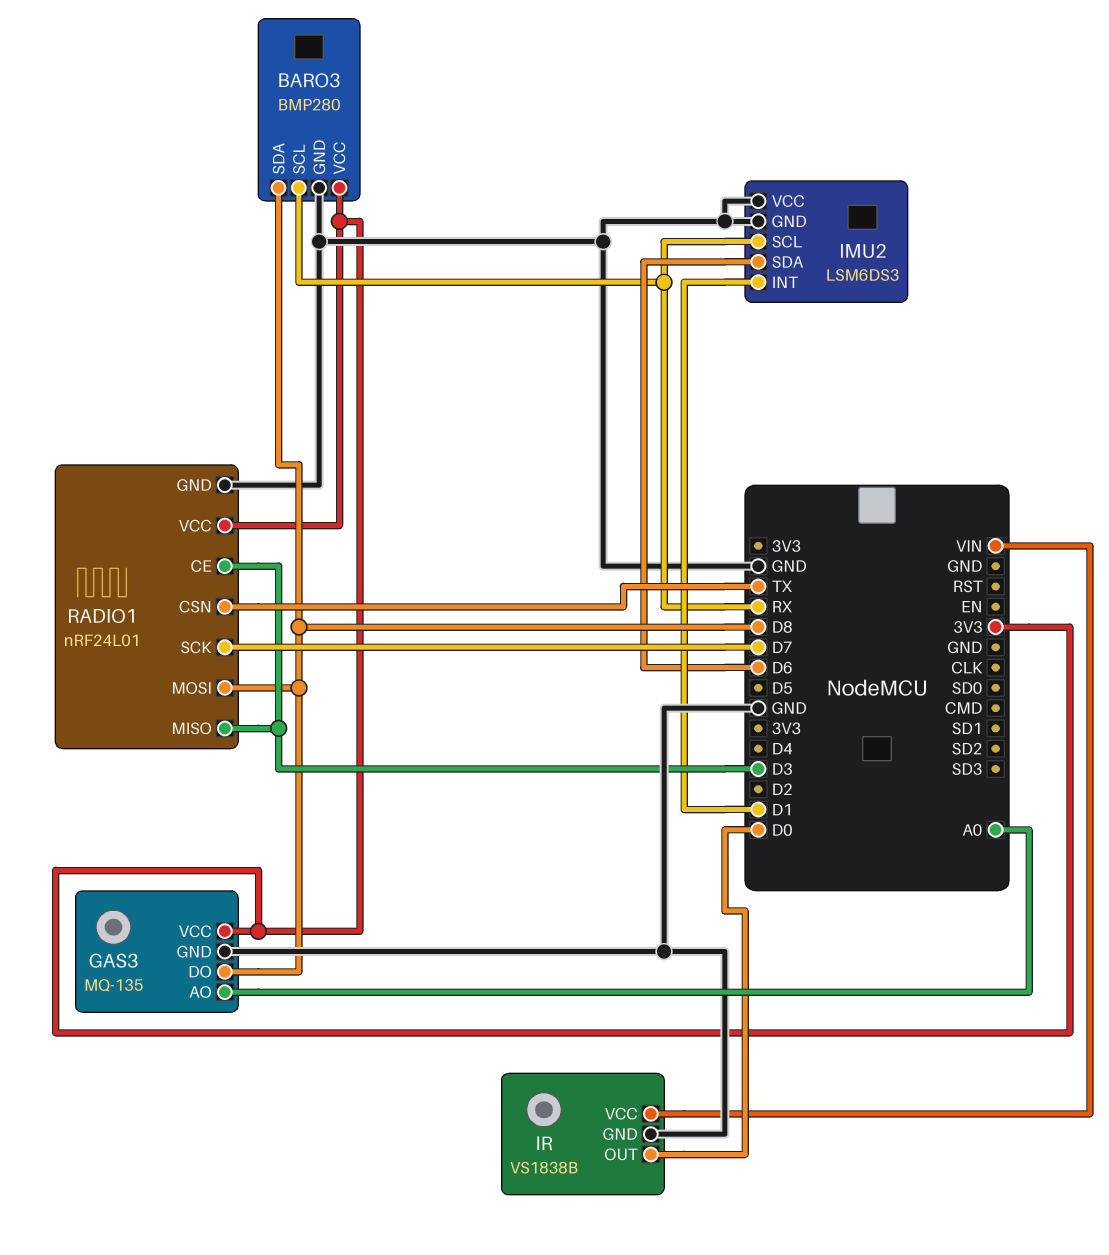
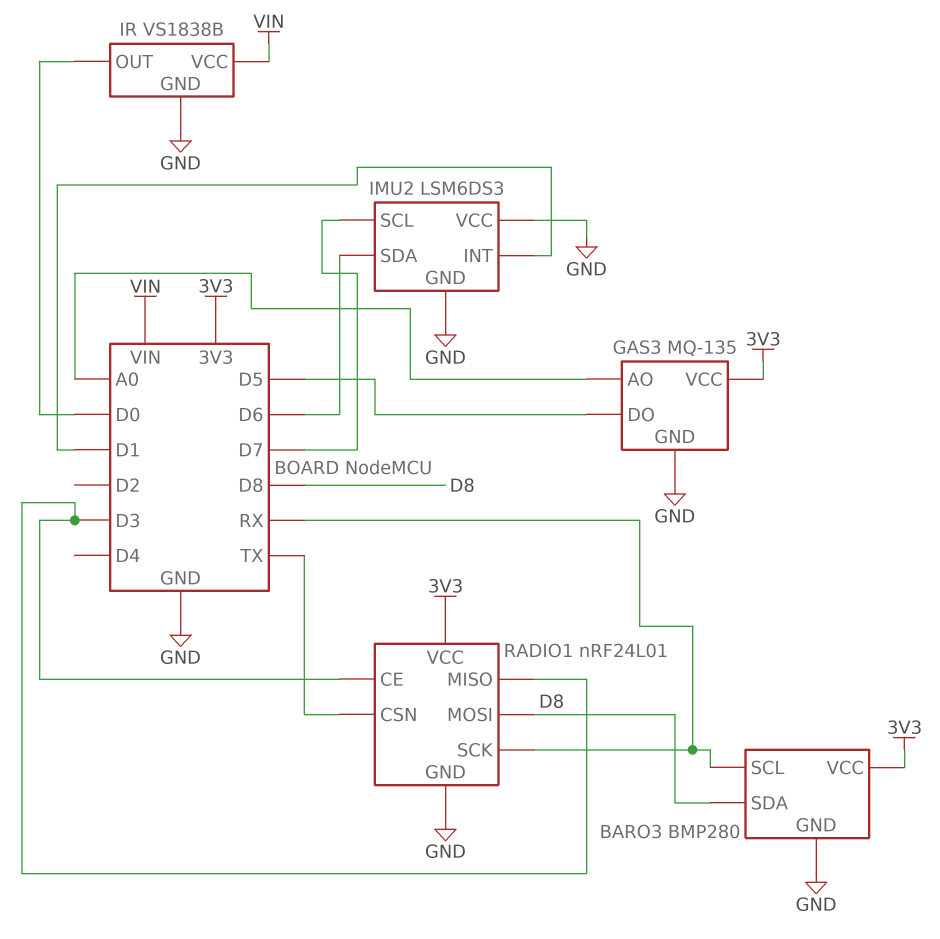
GAS3 pin DO: D8 -> D5
IMU2 pin SCL: RX -> D7
RADIO1 pin SCK: D7 -> RX

